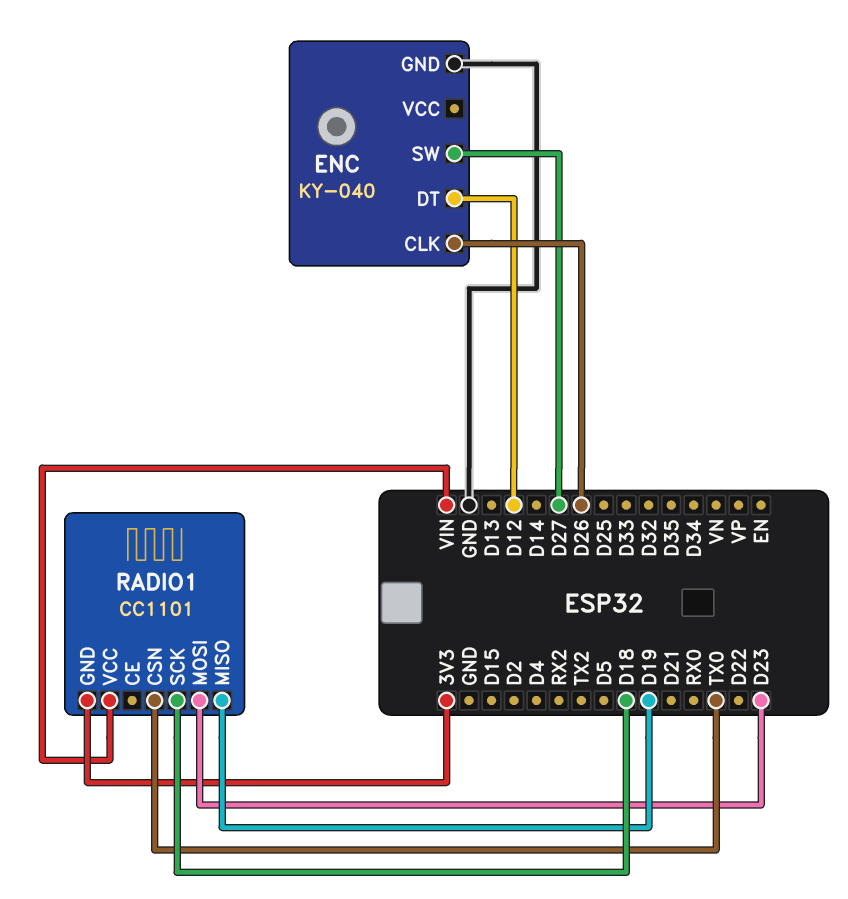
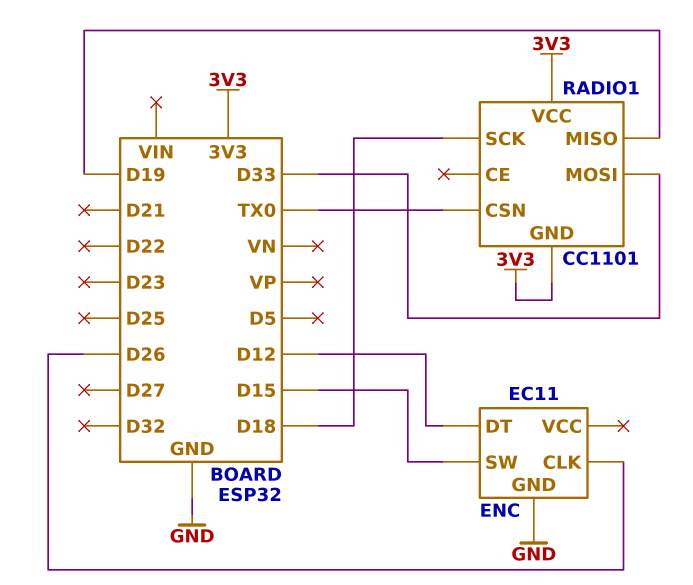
ENC: KY-040 -> EC11
ENC pin SW: D27 -> D15
RADIO1 pin MOSI: D23 -> D33
RADIO1 pin VCC: VIN -> 3V3

